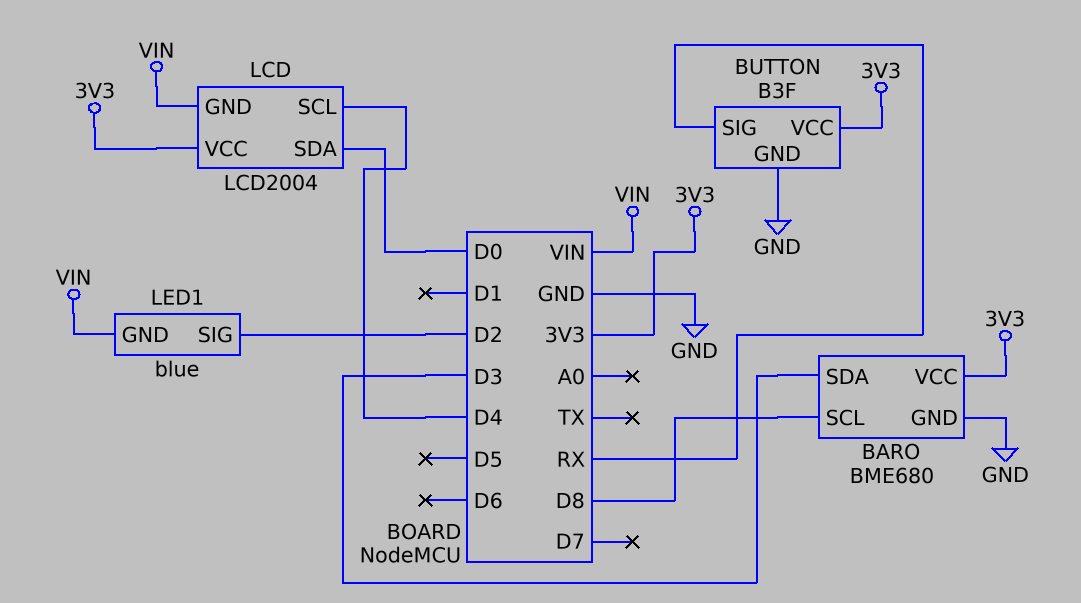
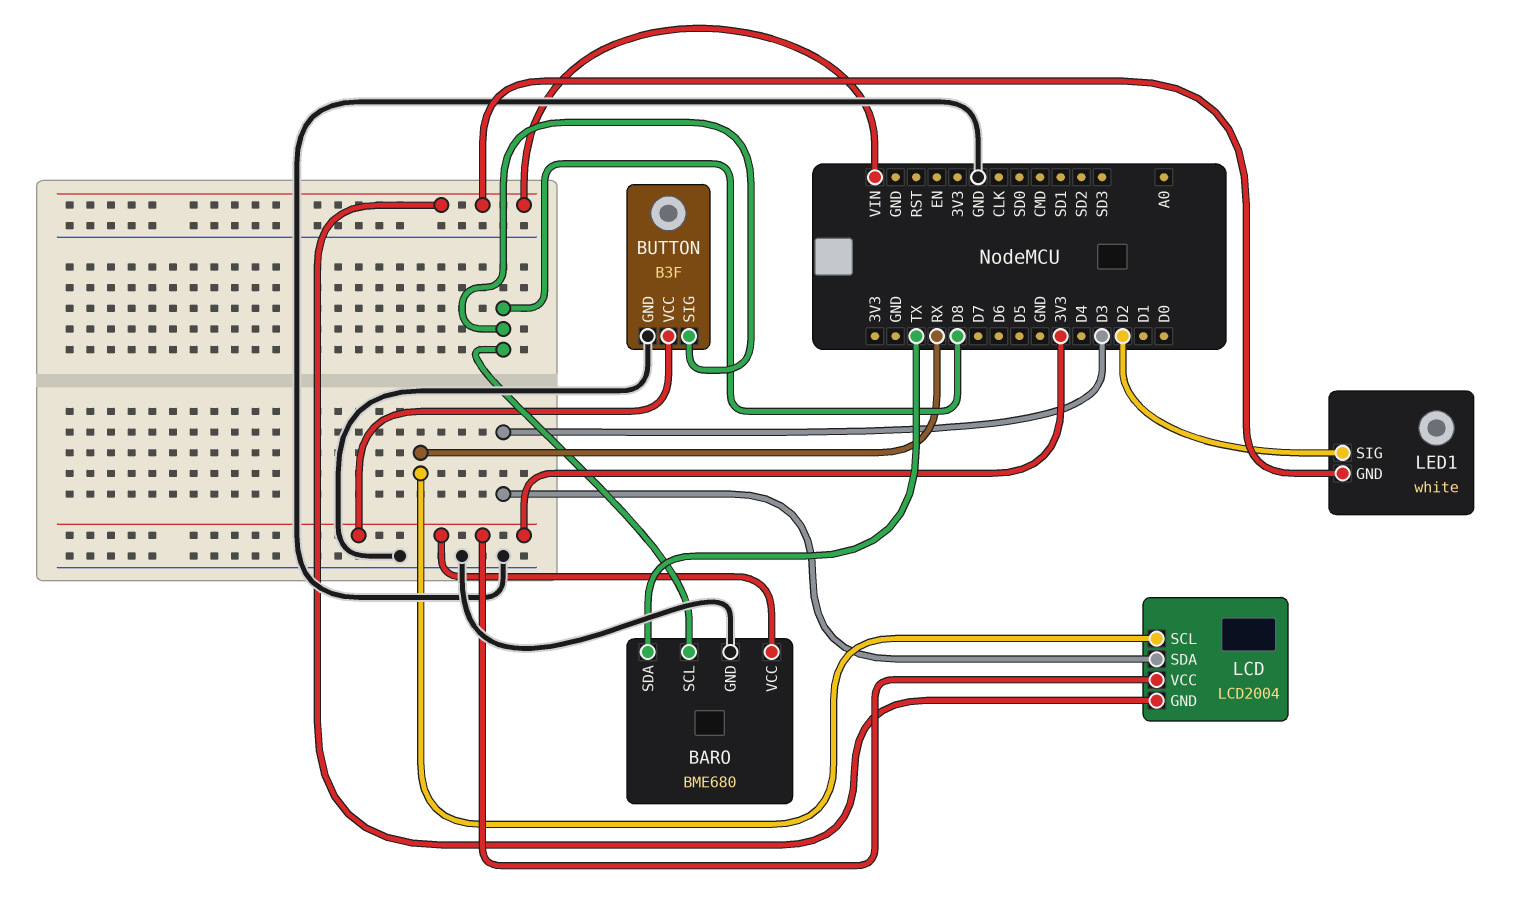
BARO pin SDA: D3 -> TX
BUTTON pin SIG: RX -> D8
LCD pin SCL: D4 -> RX
LCD pin SDA: D0 -> D3
LED1: blue -> white

